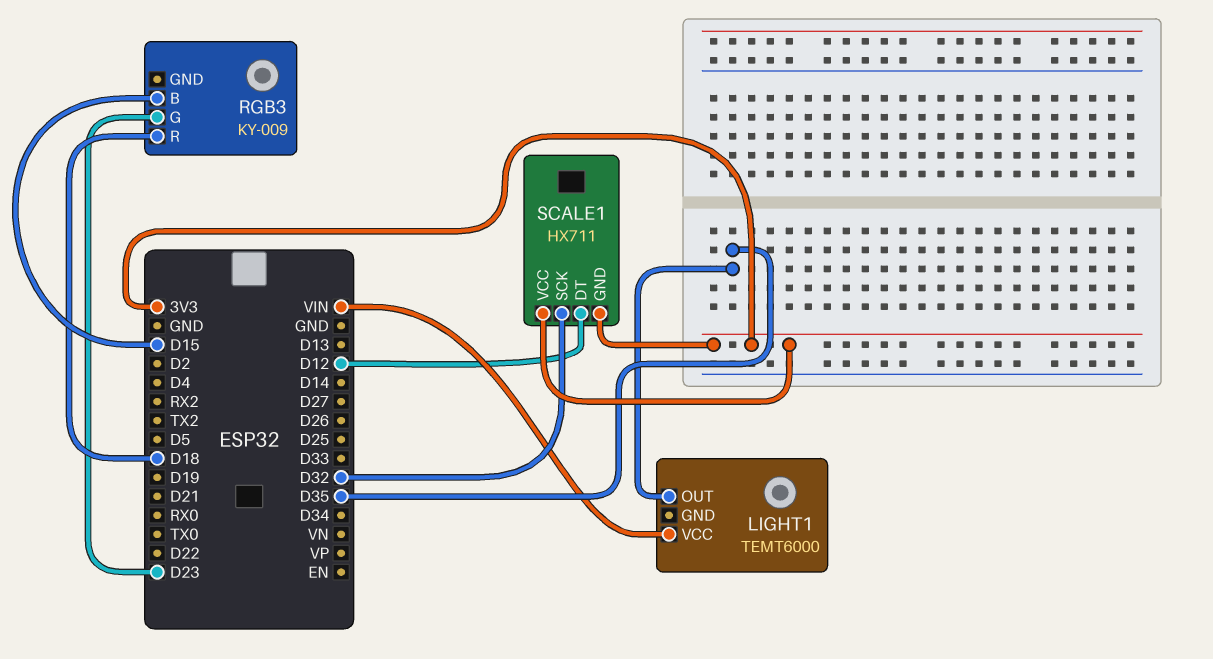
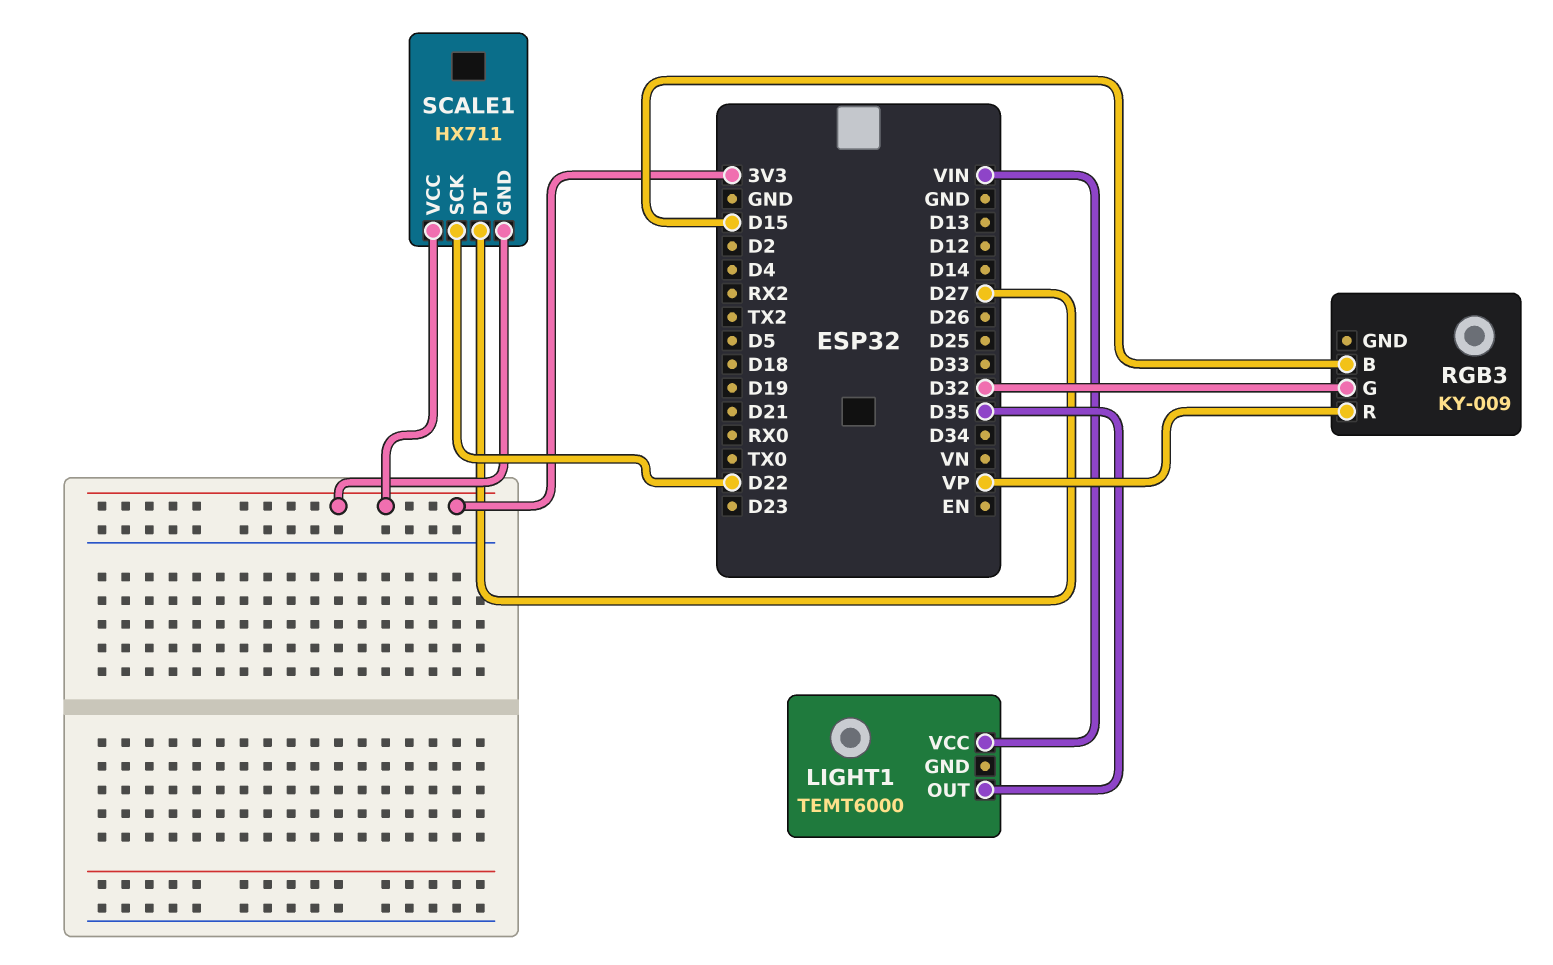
RGB3 pin G: D23 -> D32
RGB3 pin R: D18 -> VP
SCALE1 pin DT: D12 -> D27
SCALE1 pin SCK: D32 -> D22

